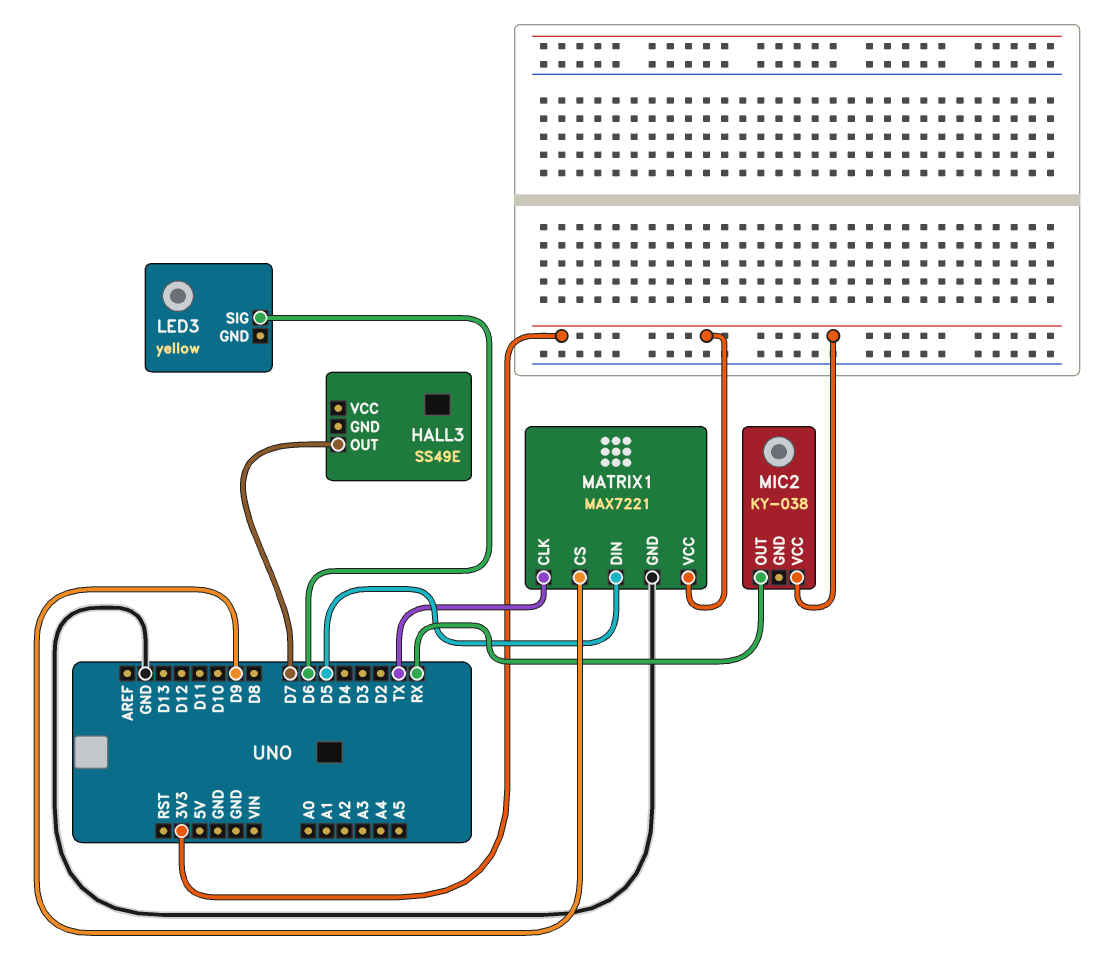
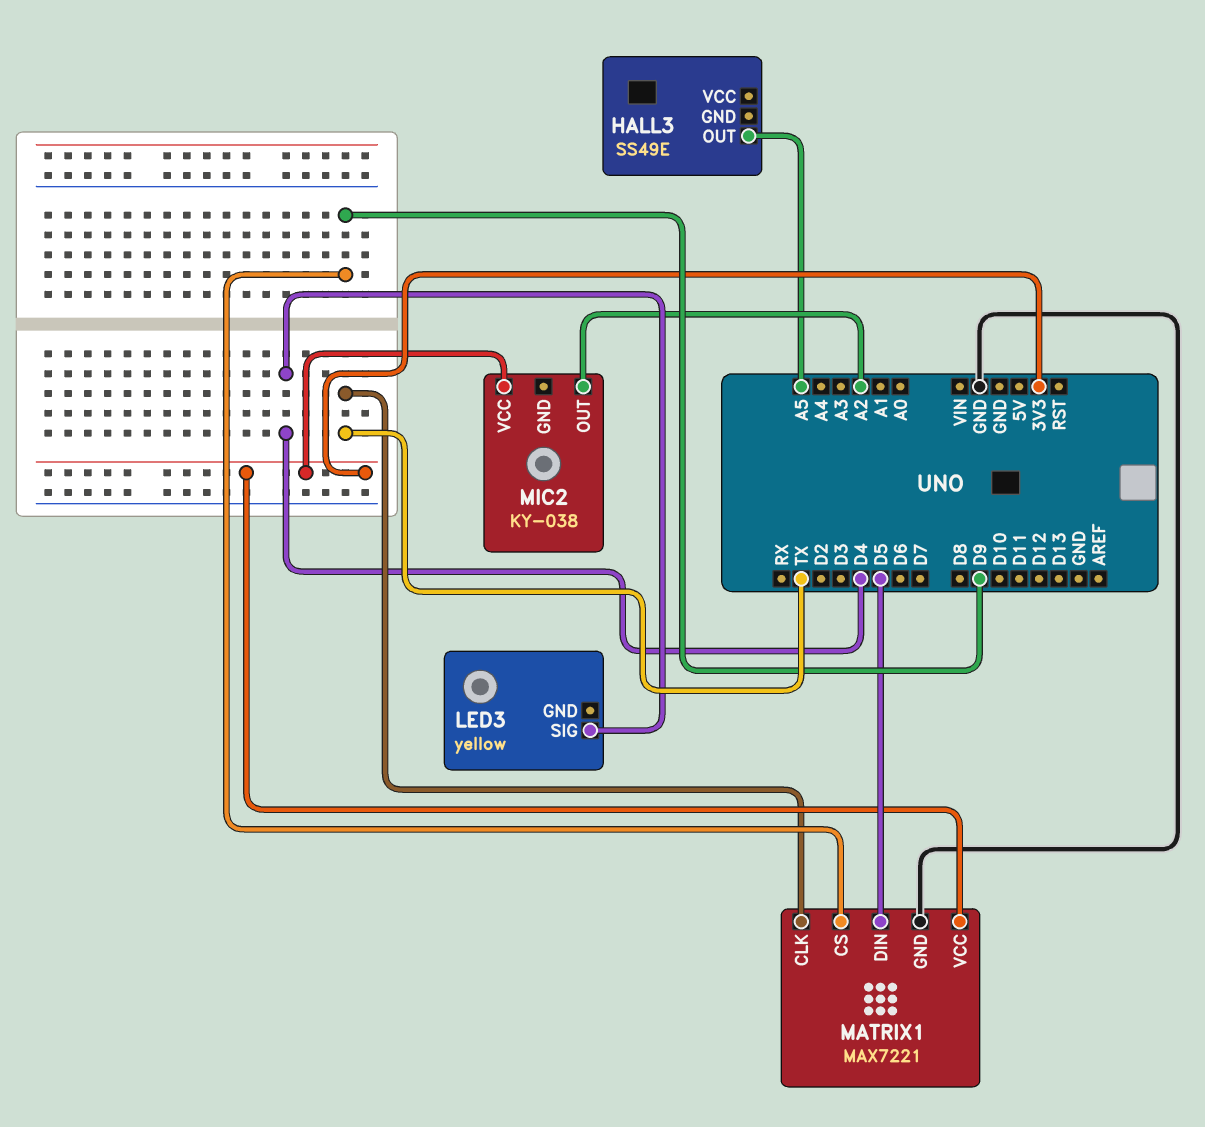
HALL3 pin OUT: D7 -> A5
LED3 pin SIG: D6 -> D4
MIC2 pin OUT: RX -> A2

